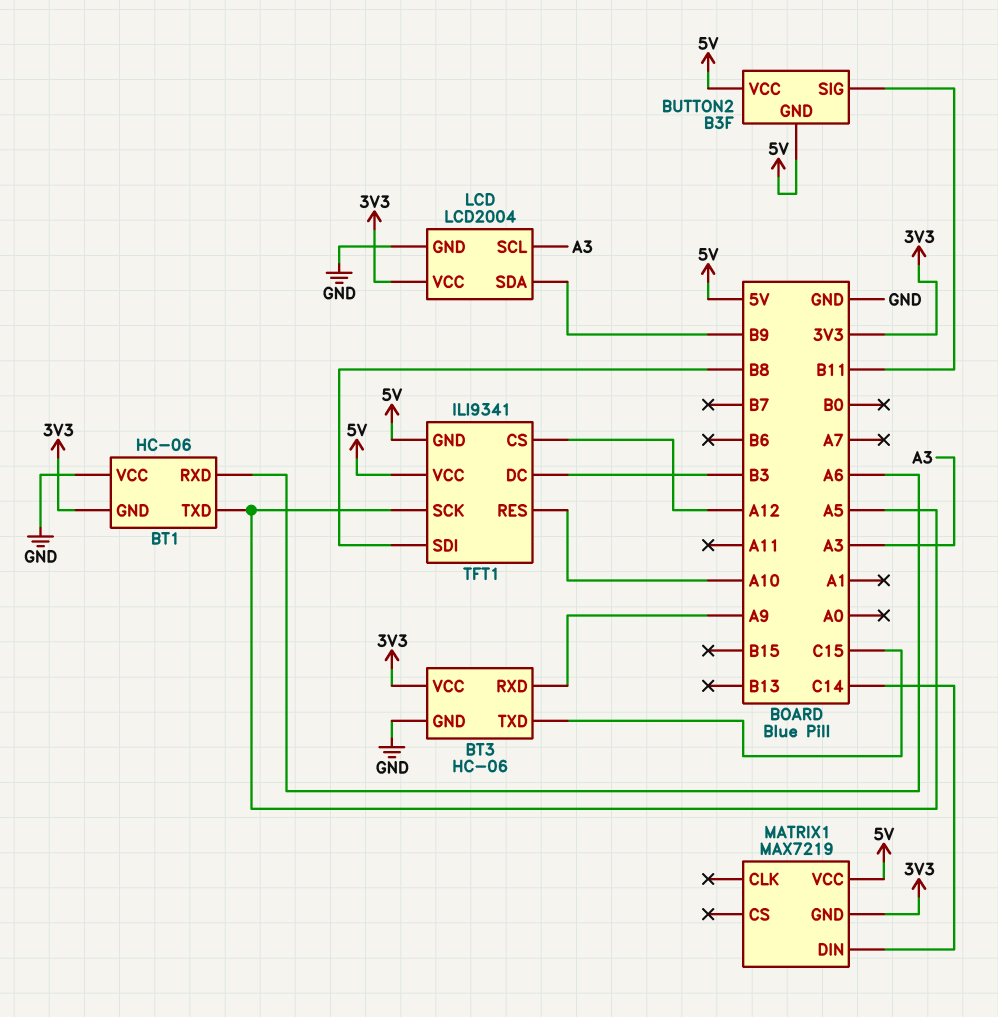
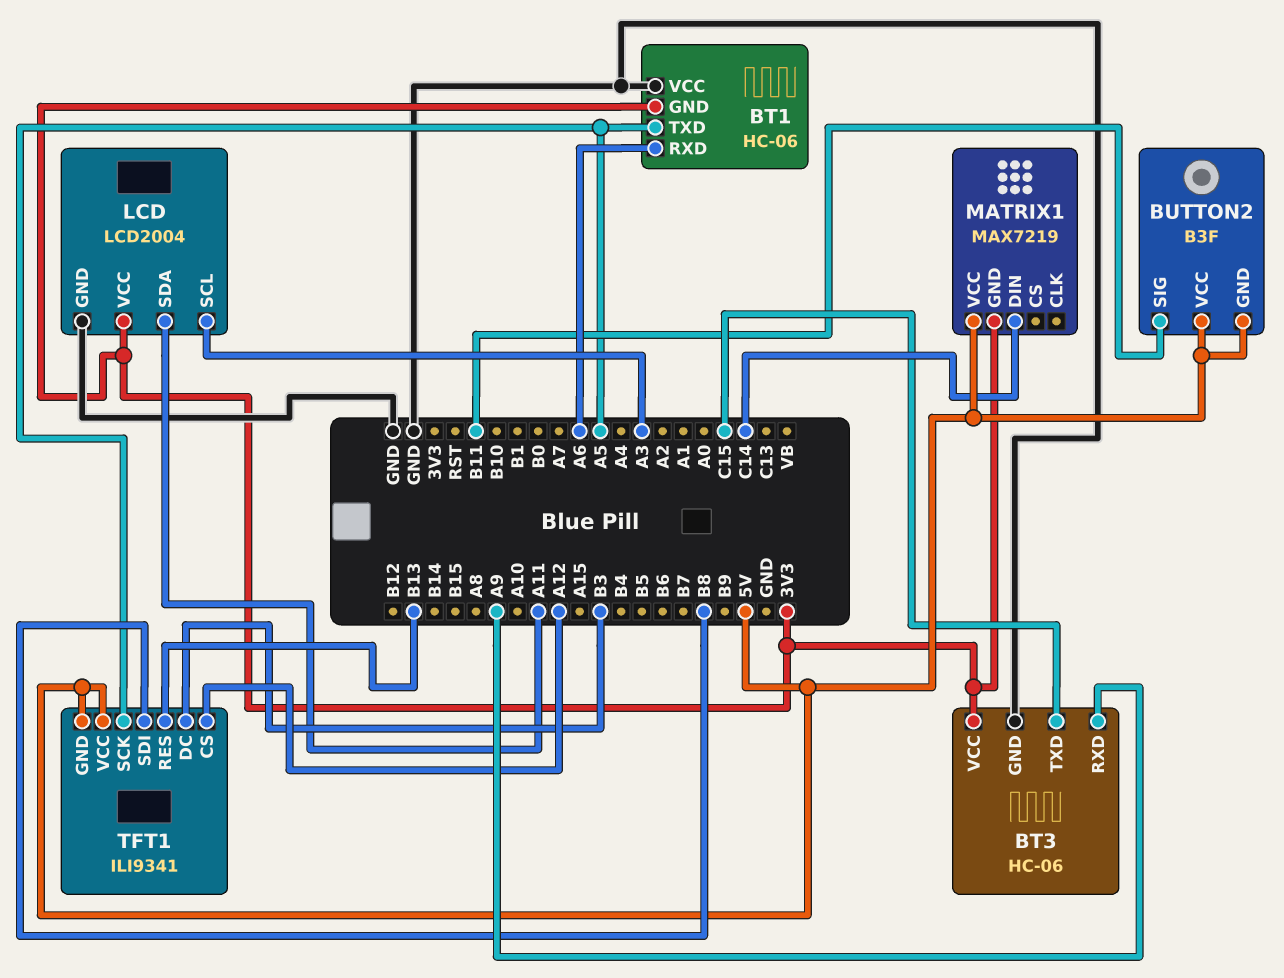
LCD pin SDA: B9 -> A11
TFT1 pin RES: A10 -> B13

